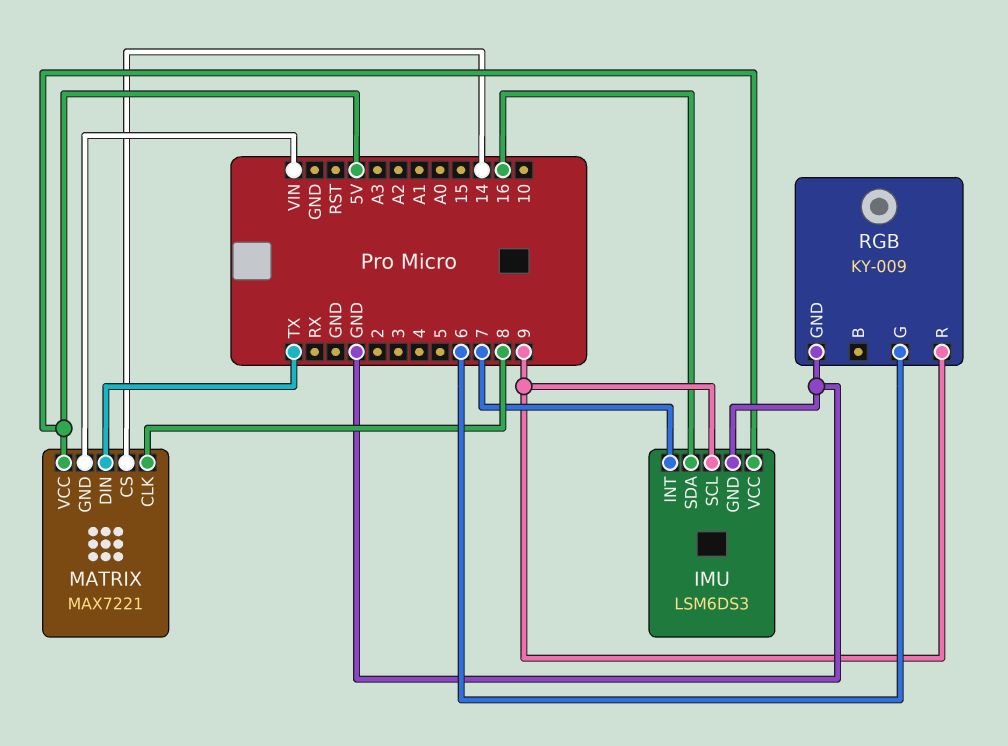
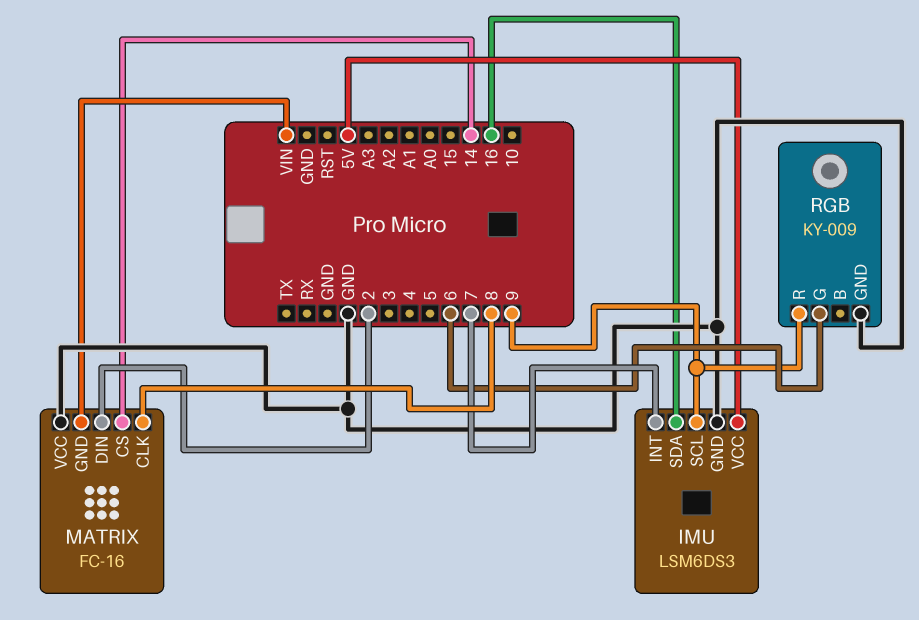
MATRIX: MAX7221 -> FC-16
MATRIX pin DIN: TX -> 2
MATRIX pin VCC: 5V -> GND

